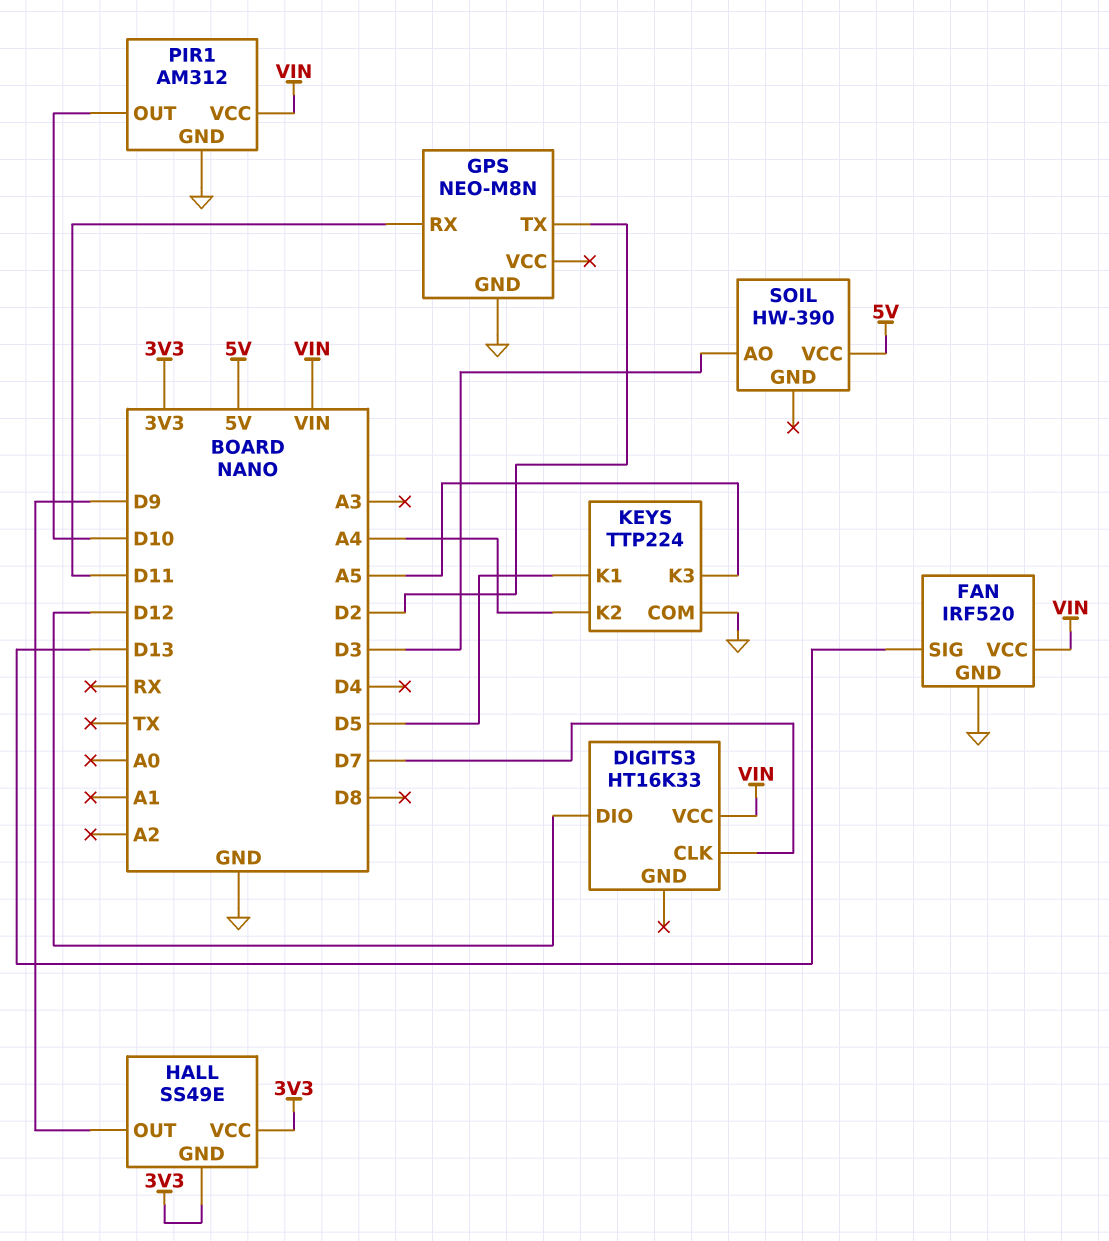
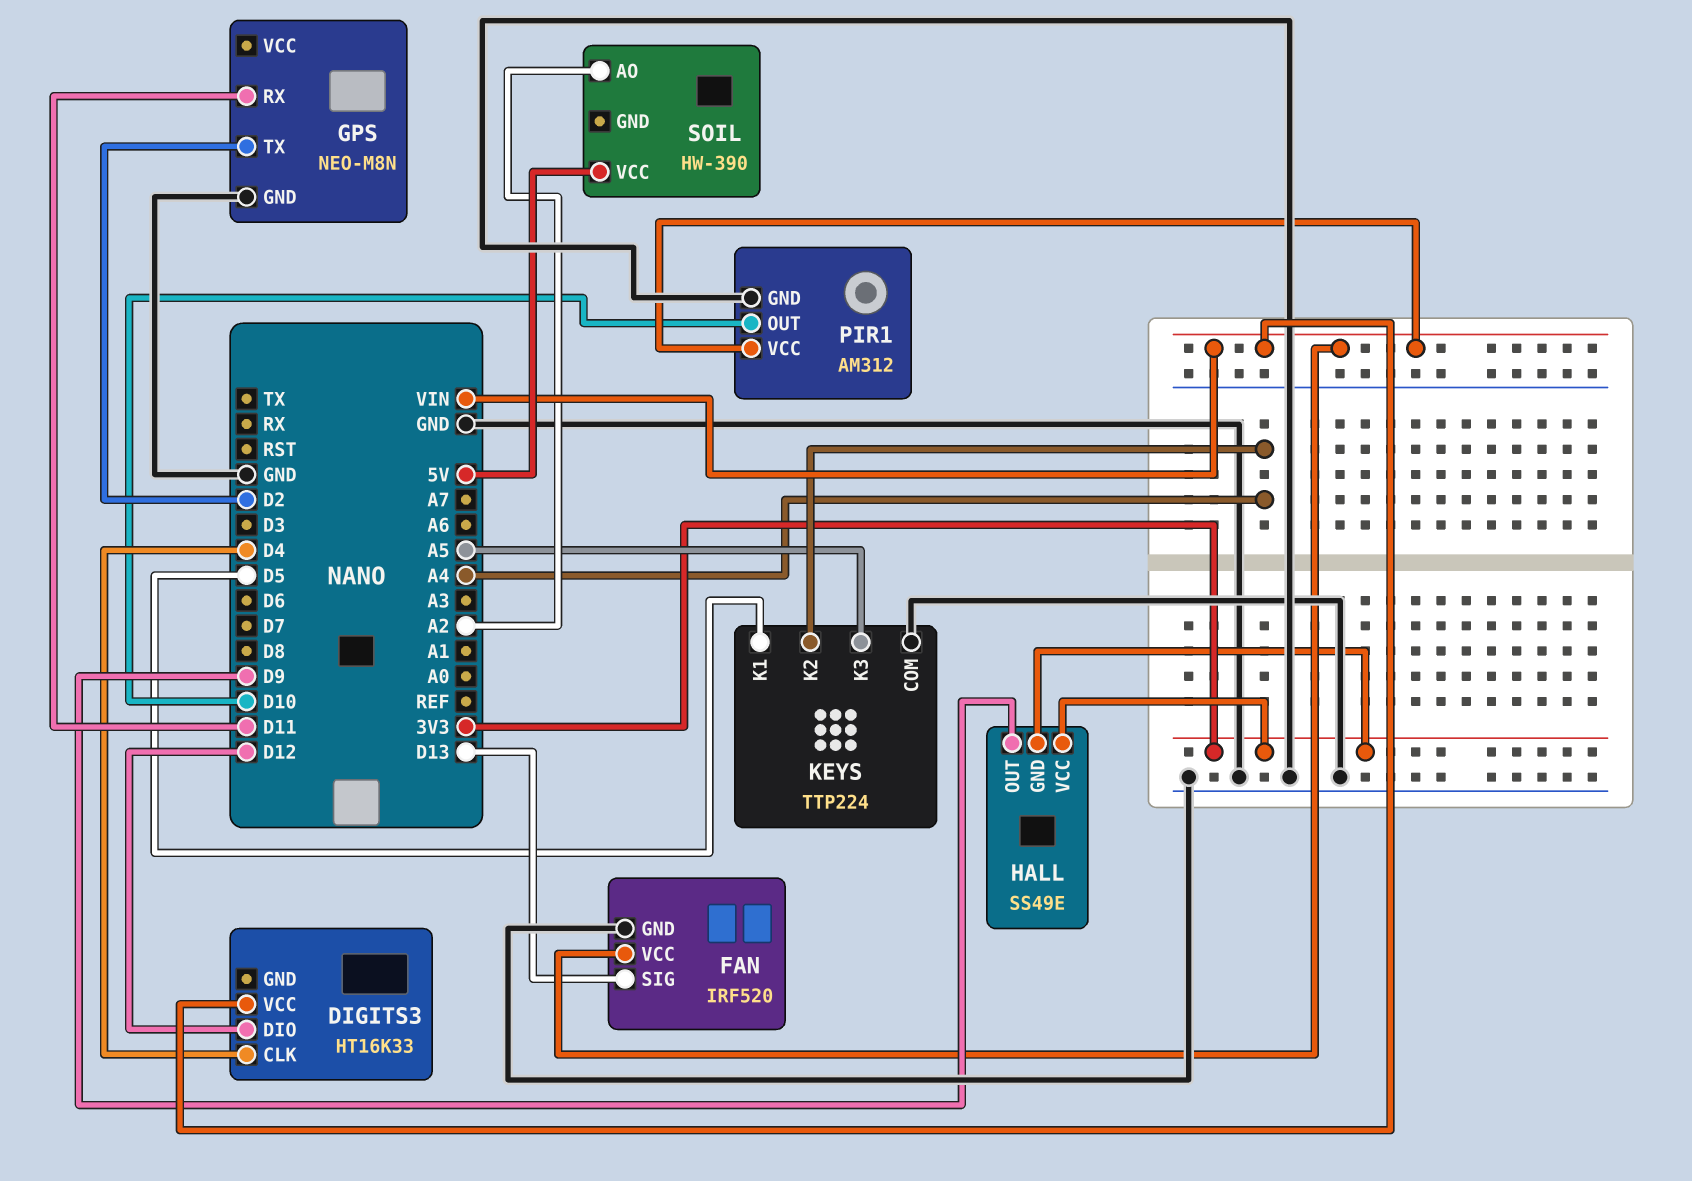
DIGITS3 pin CLK: D7 -> D4
SOIL pin AO: D3 -> A2

